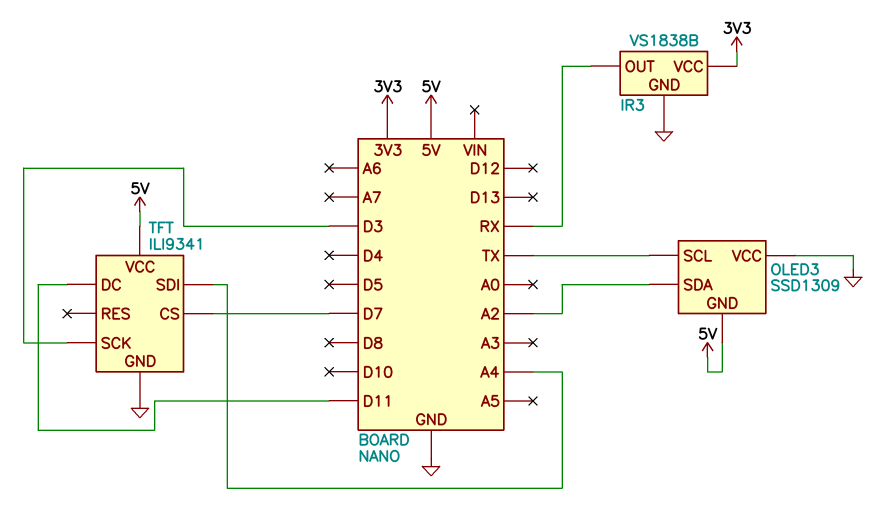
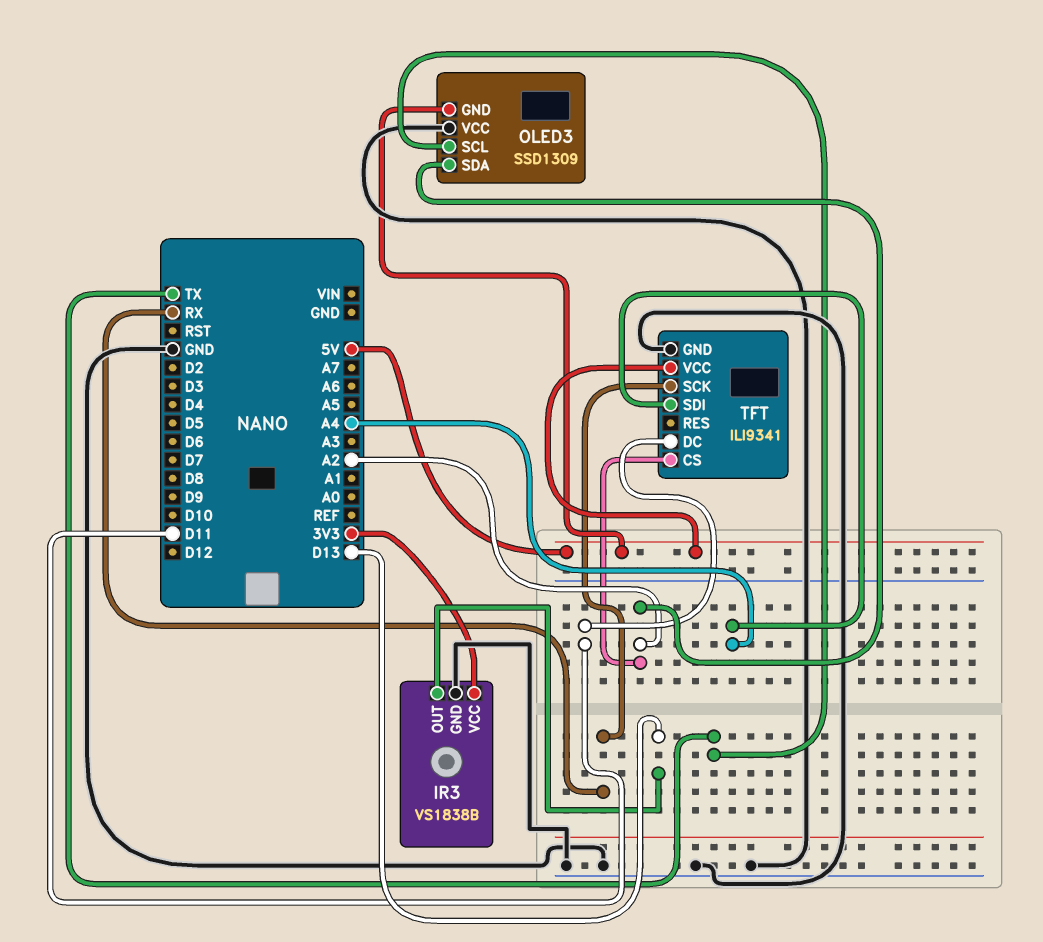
IR3 pin OUT: RX -> D13
TFT pin CS: D7 -> A2
TFT pin SCK: D3 -> RX

